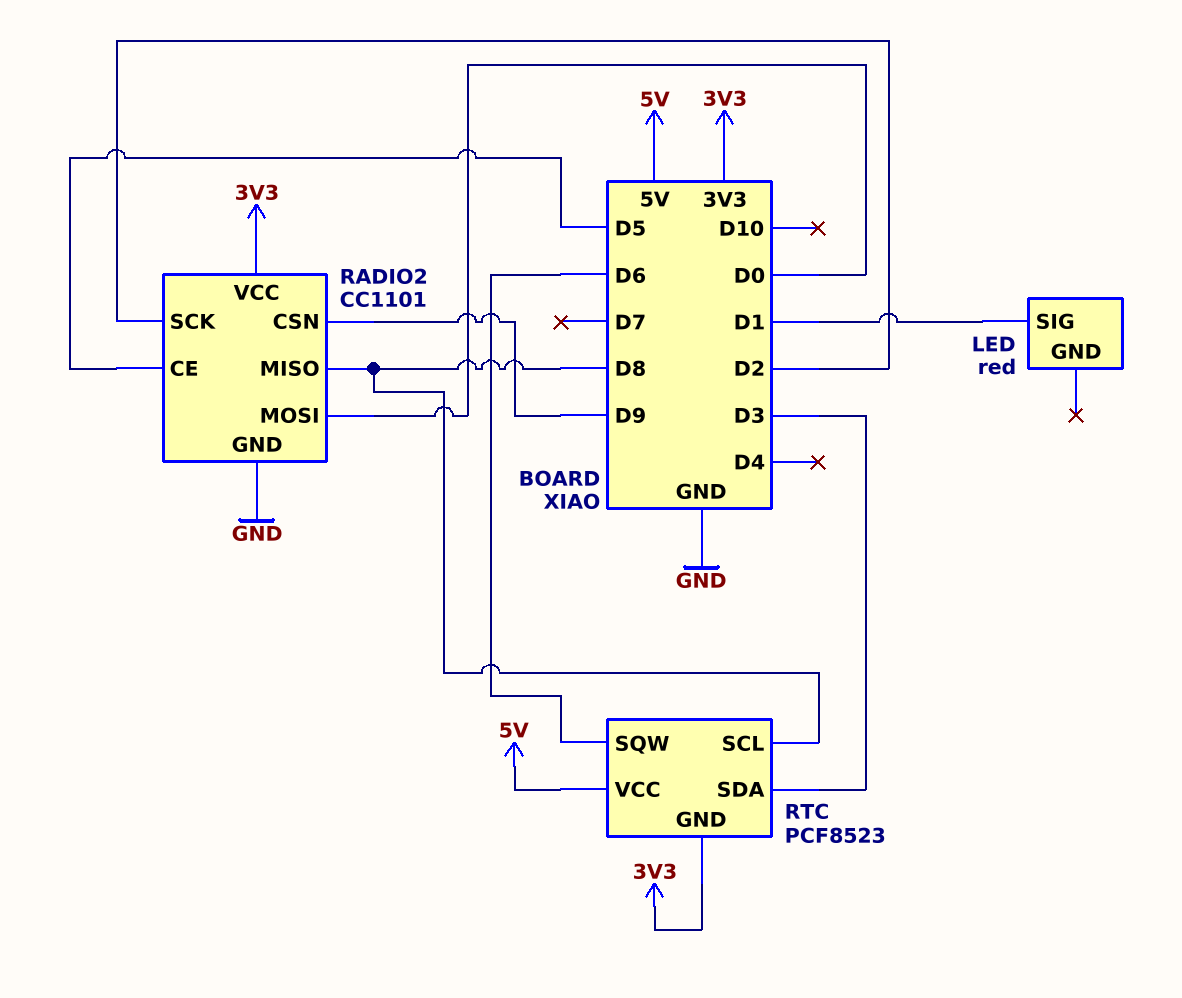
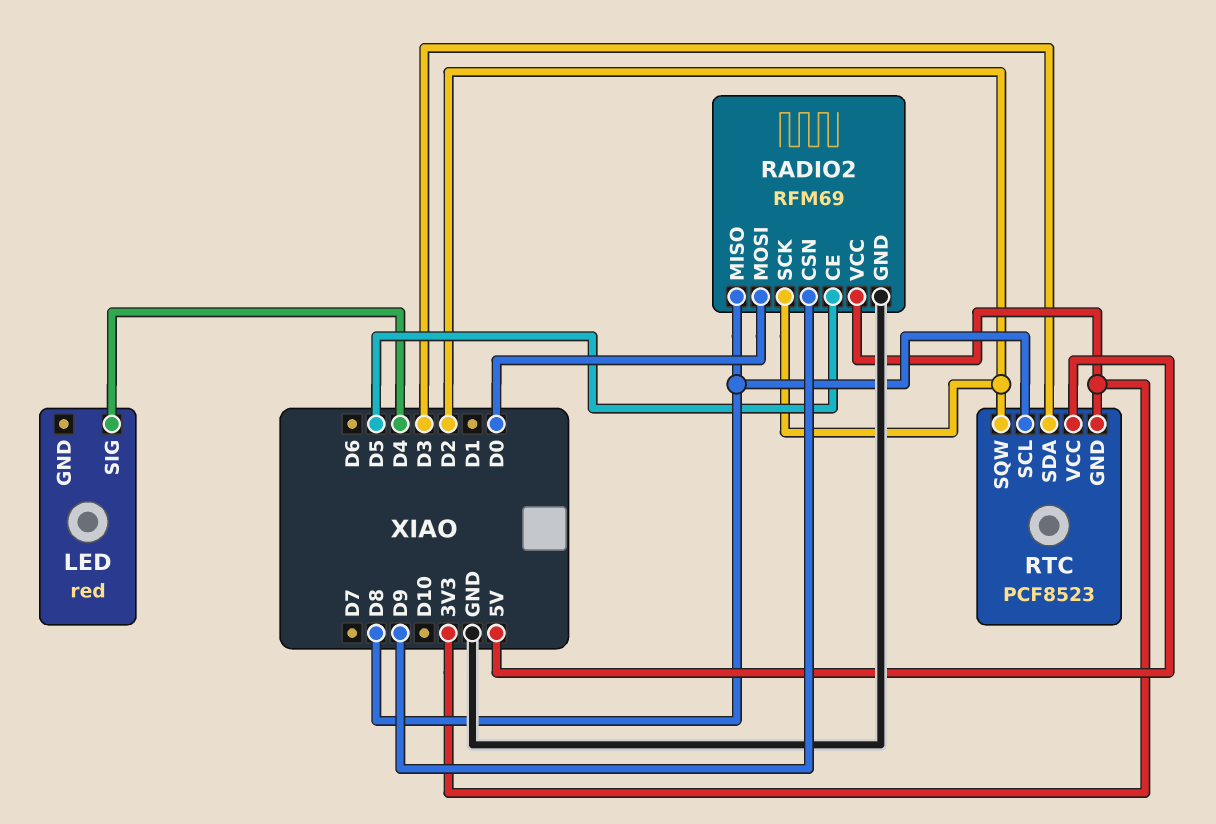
LED pin SIG: D1 -> D4
RADIO2: CC1101 -> RFM69
RTC pin SQW: D6 -> D2

